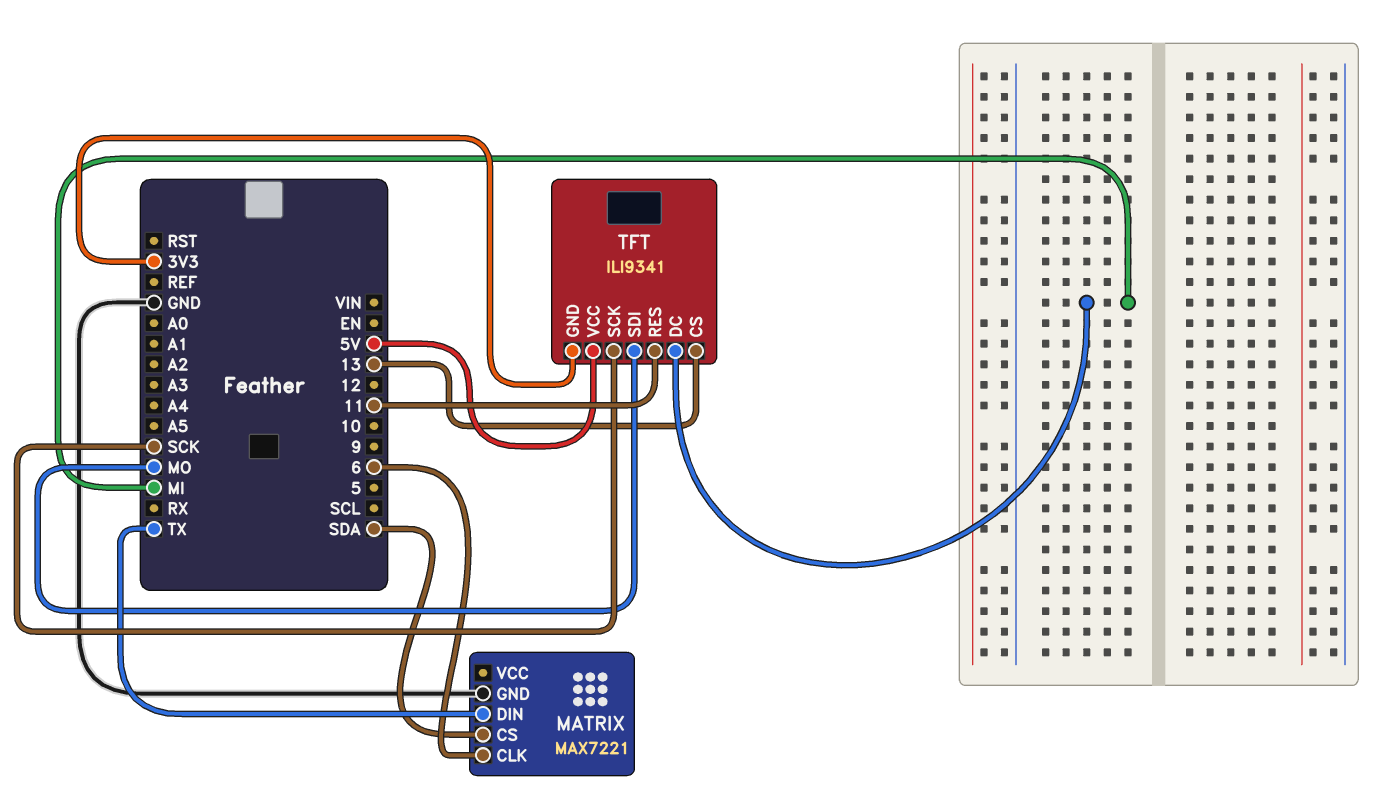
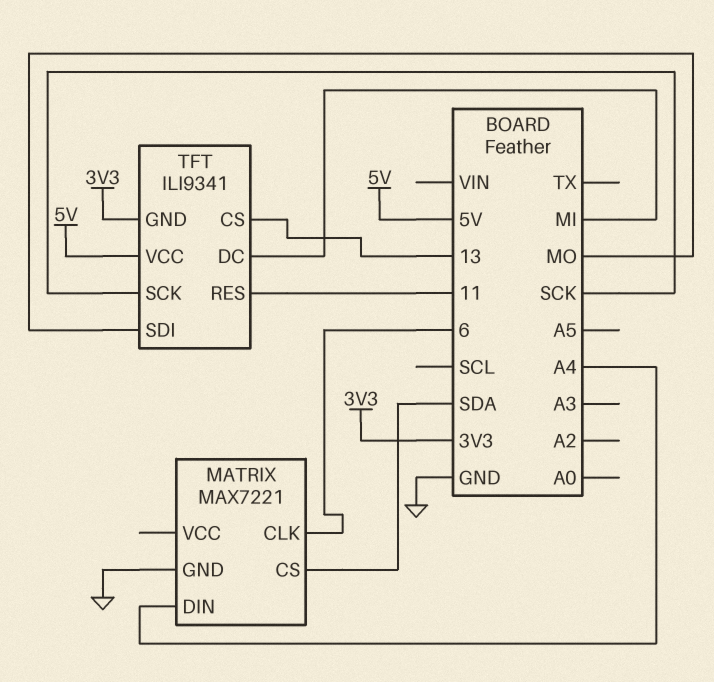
MATRIX pin DIN: TX -> A4

